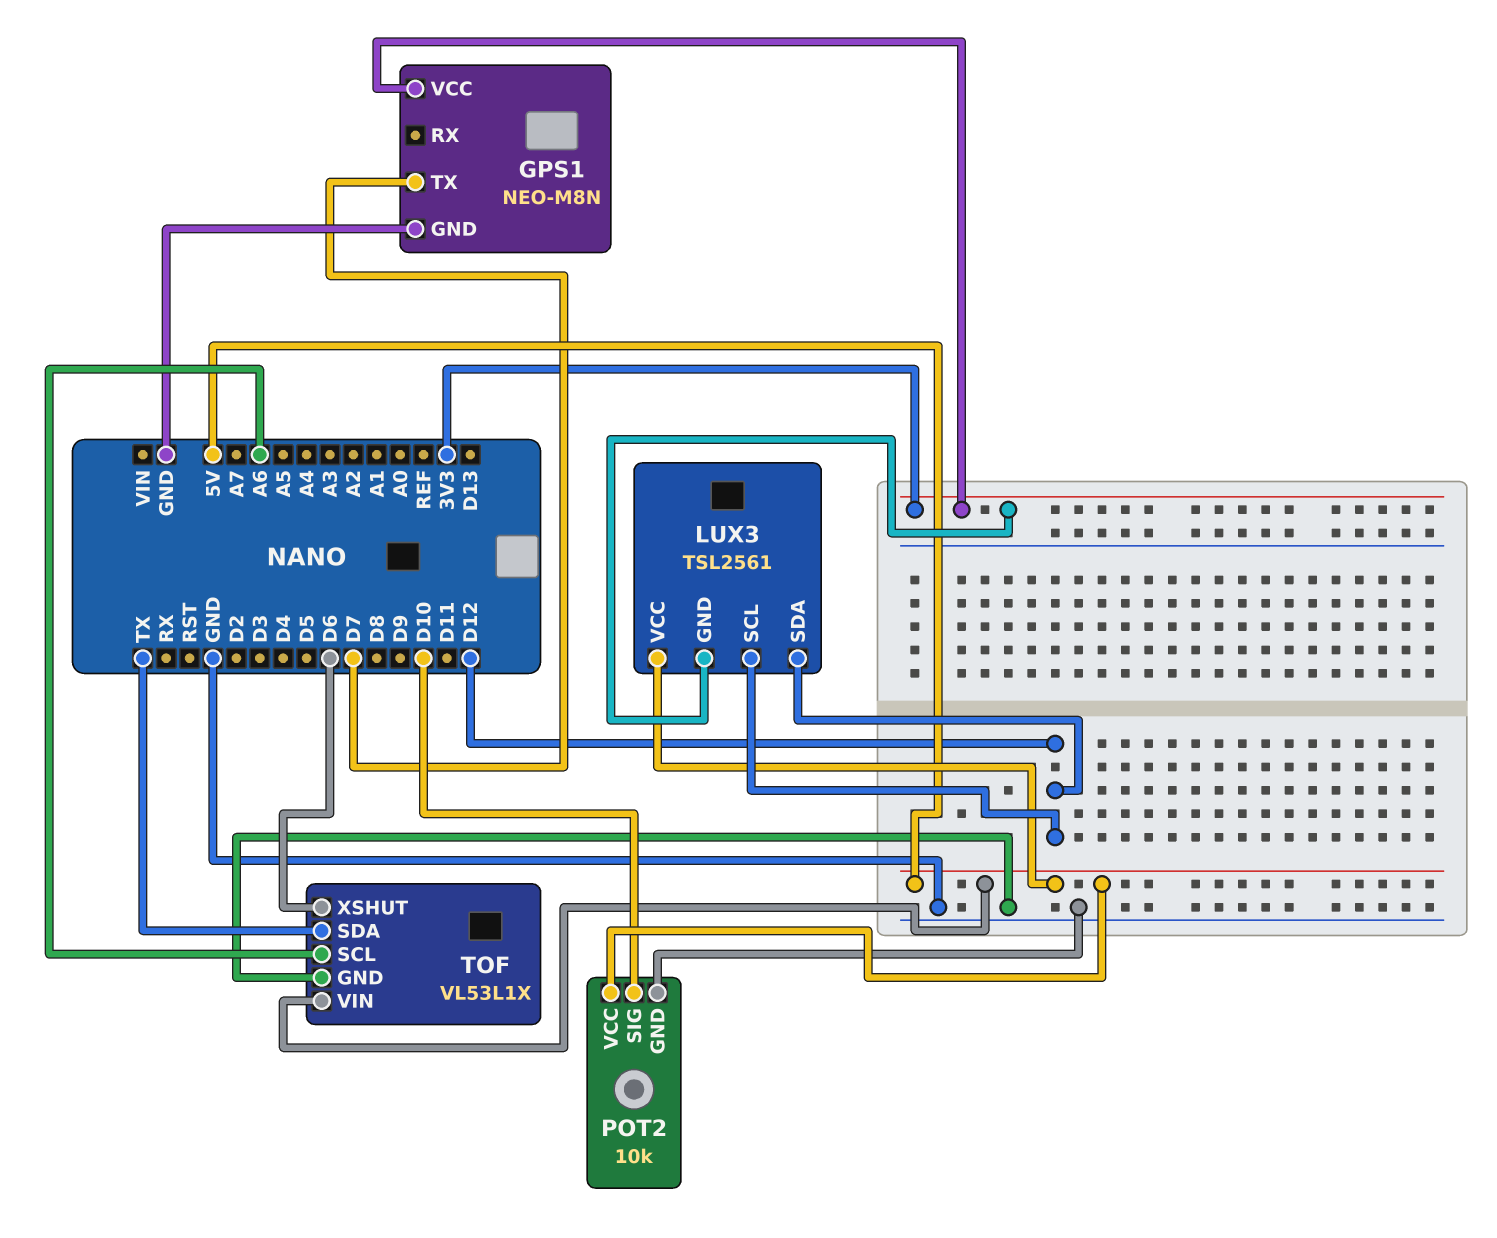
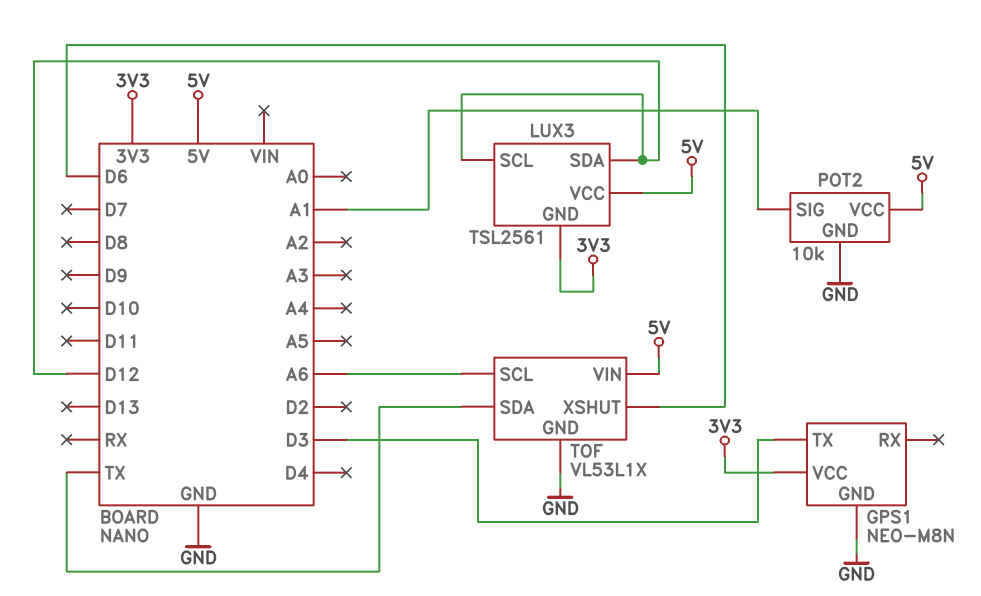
GPS1 pin TX: D7 -> D3
POT2 pin SIG: D10 -> A1

